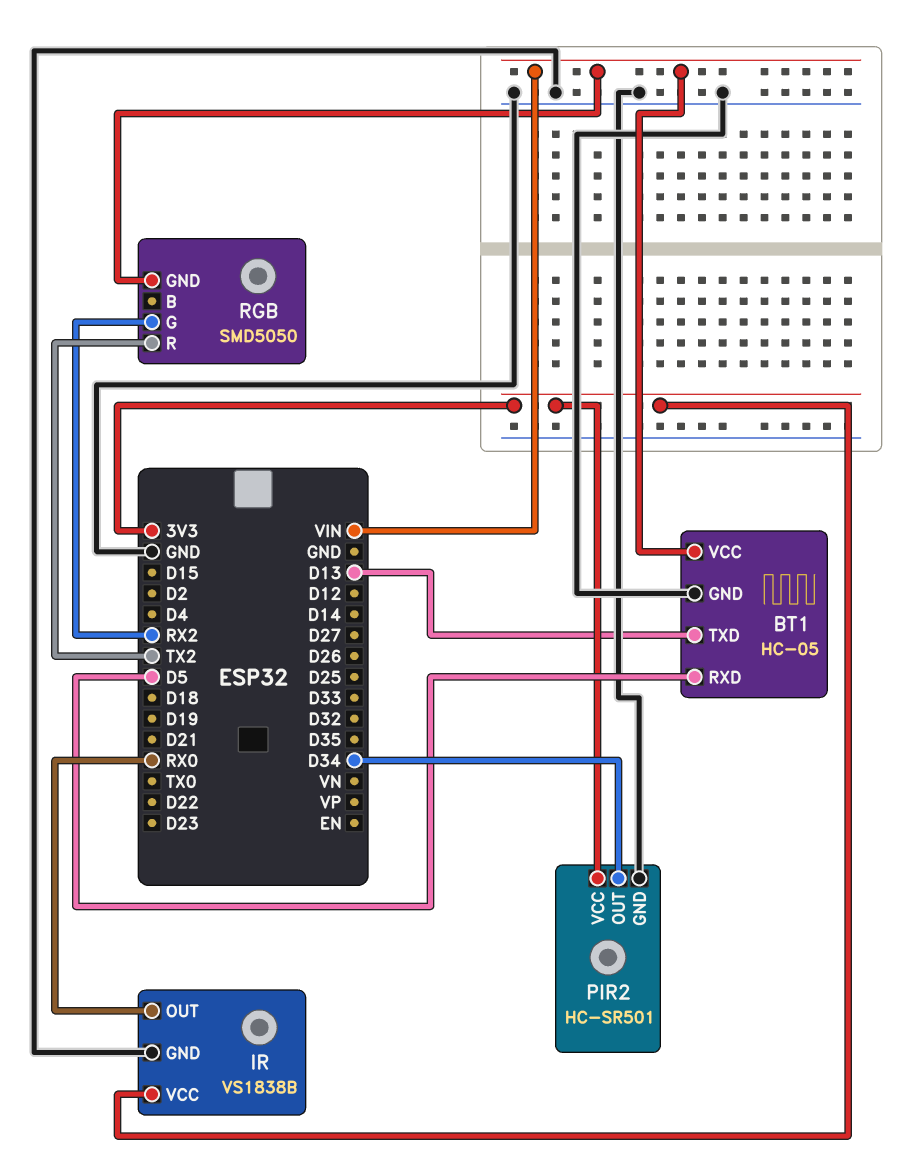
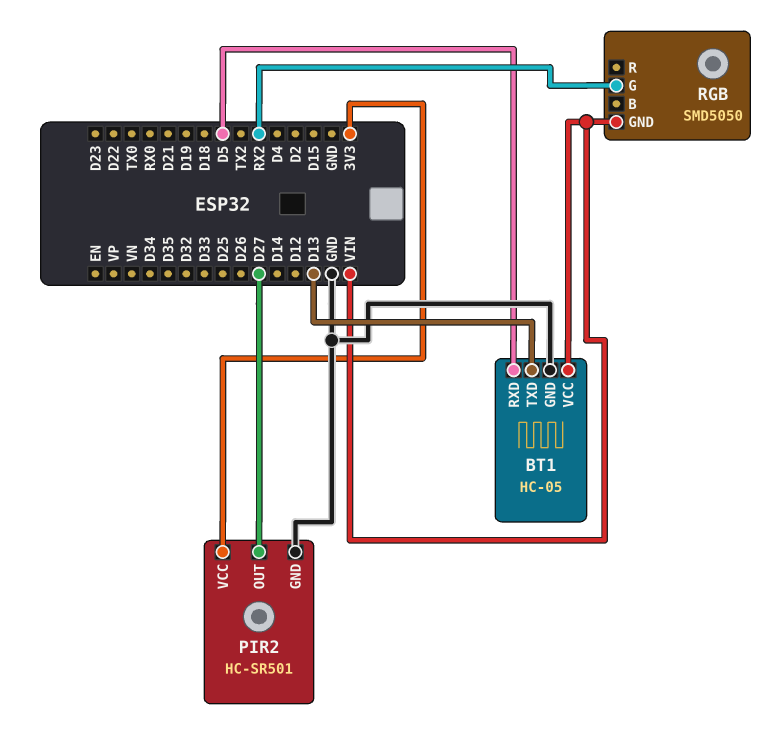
IR: VS1838B -> none
IR pin GND: GND -> none
IR pin OUT: RX0 -> none
IR pin VCC: 3V3 -> none
PIR2 pin OUT: D34 -> D27
RGB pin R: TX2 -> none

